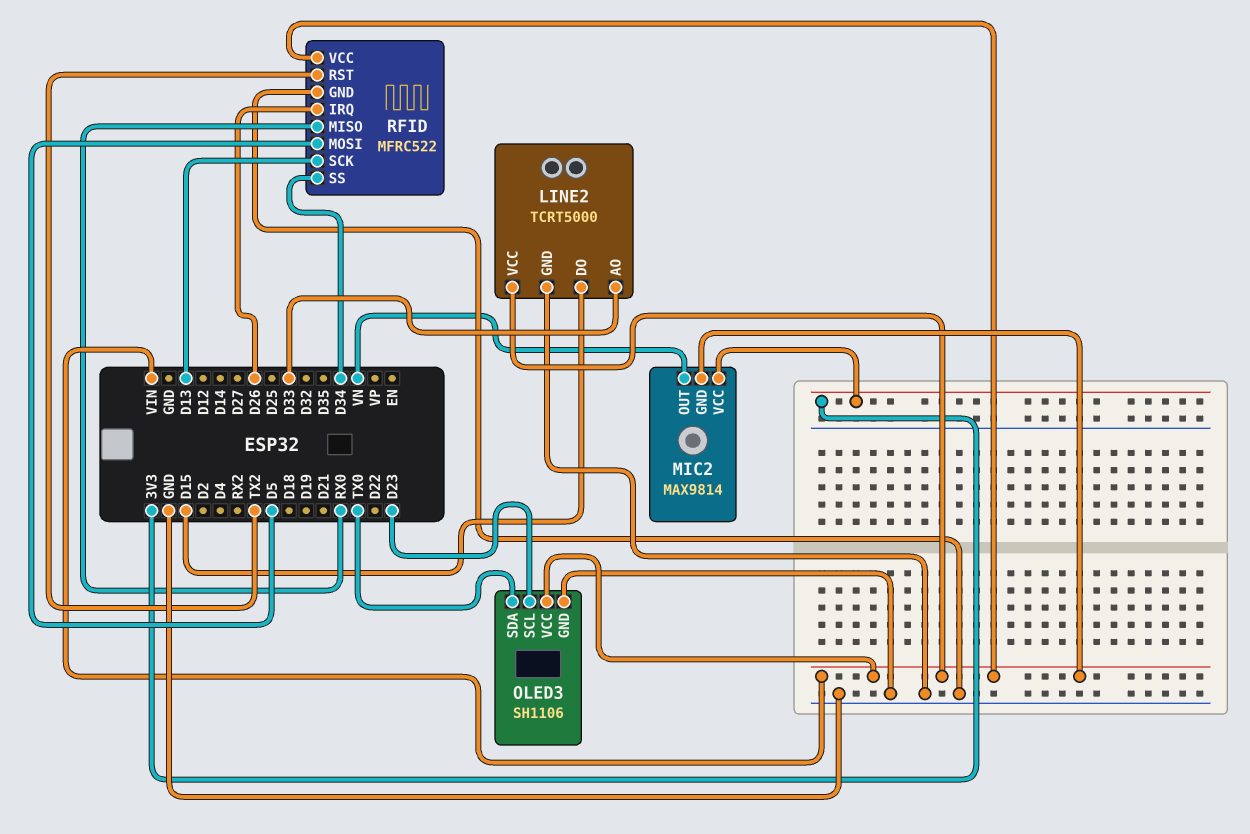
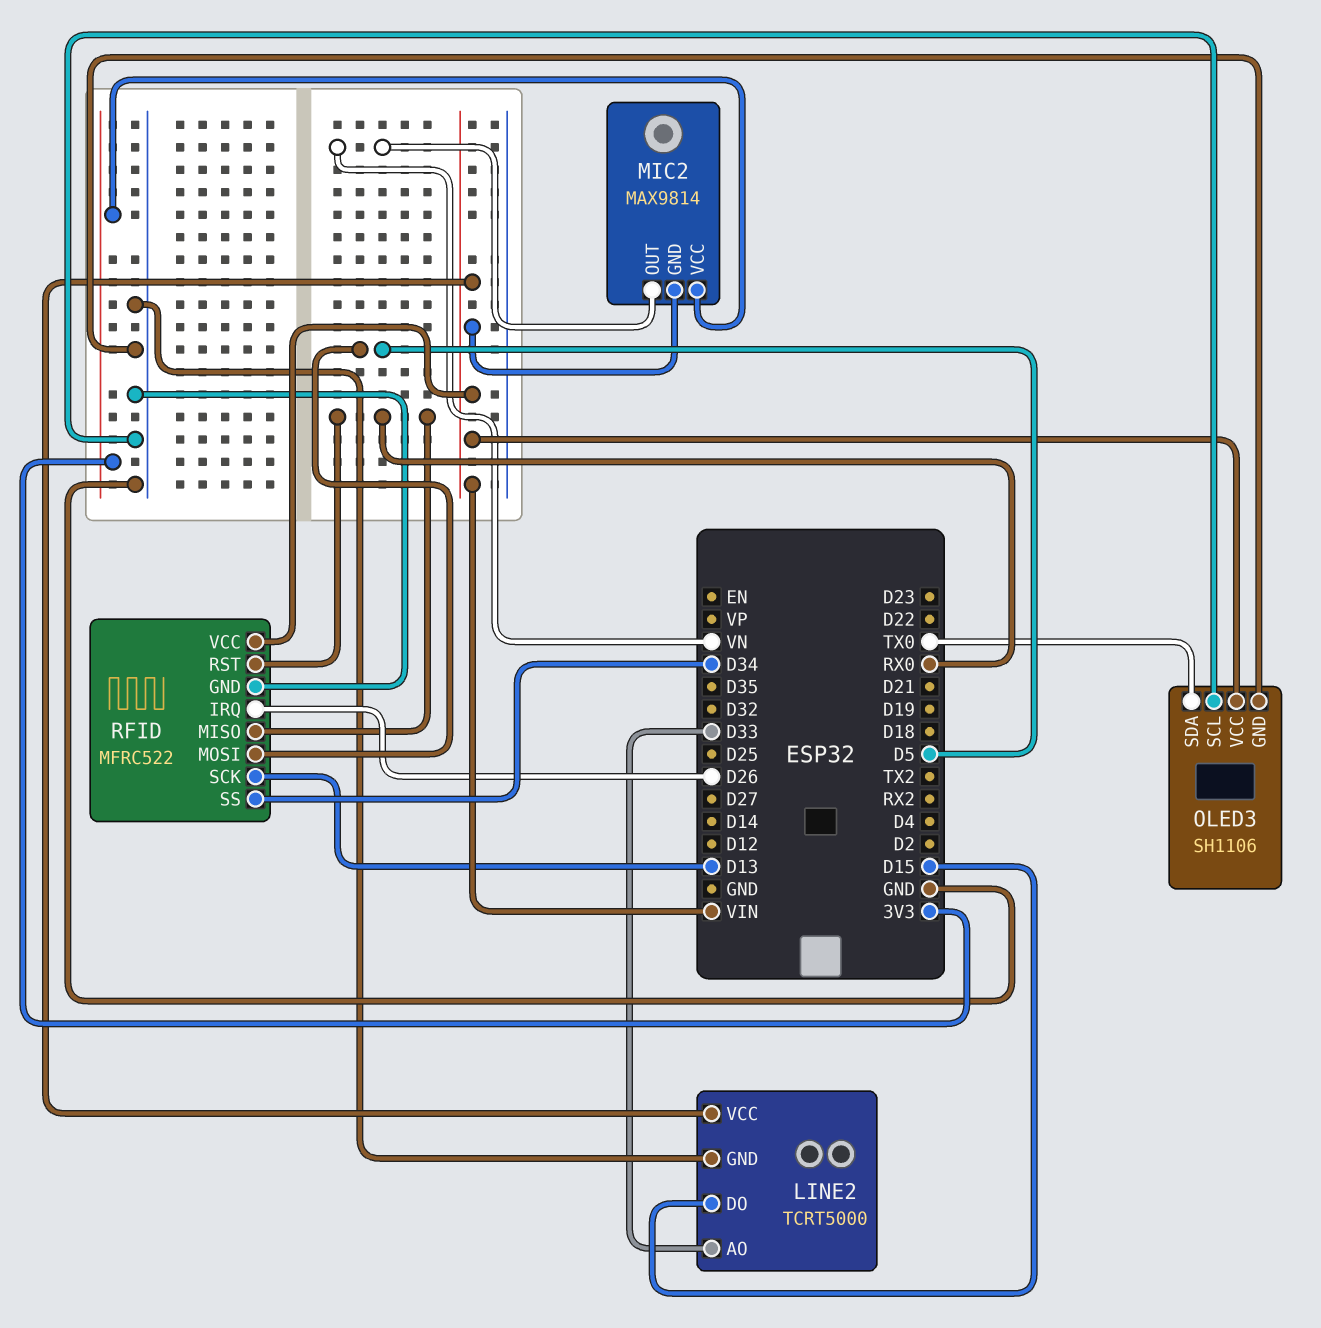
OLED3 pin SCL: D23 -> GND
RFID pin RST: TX2 -> RX0

